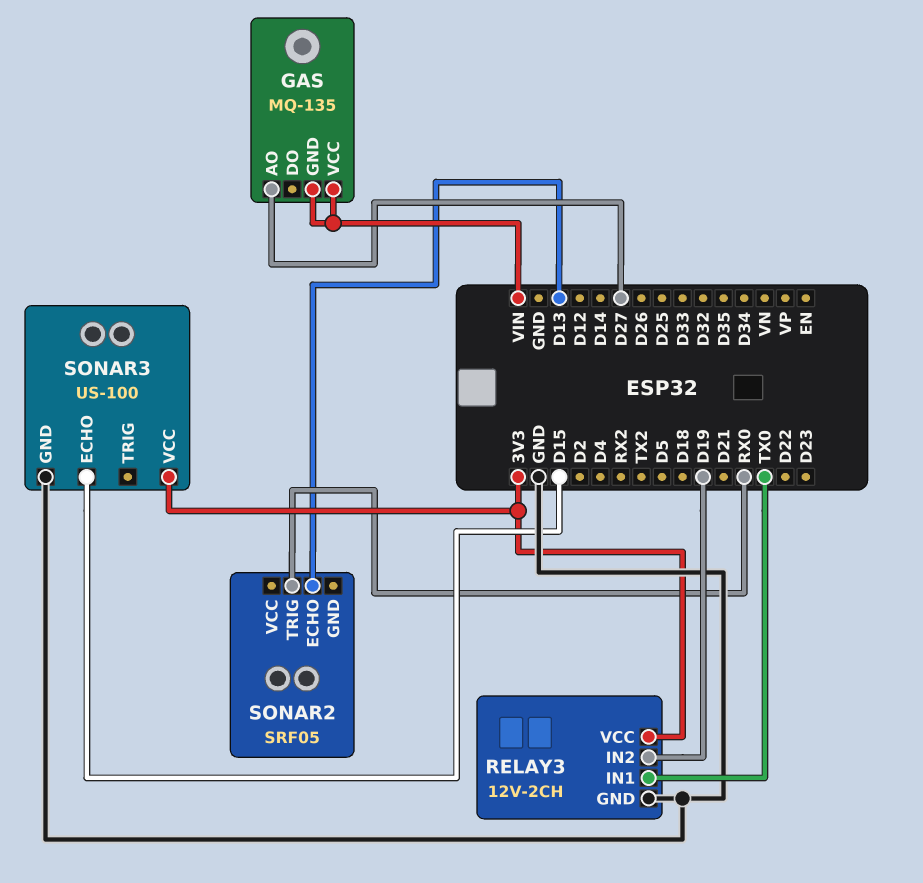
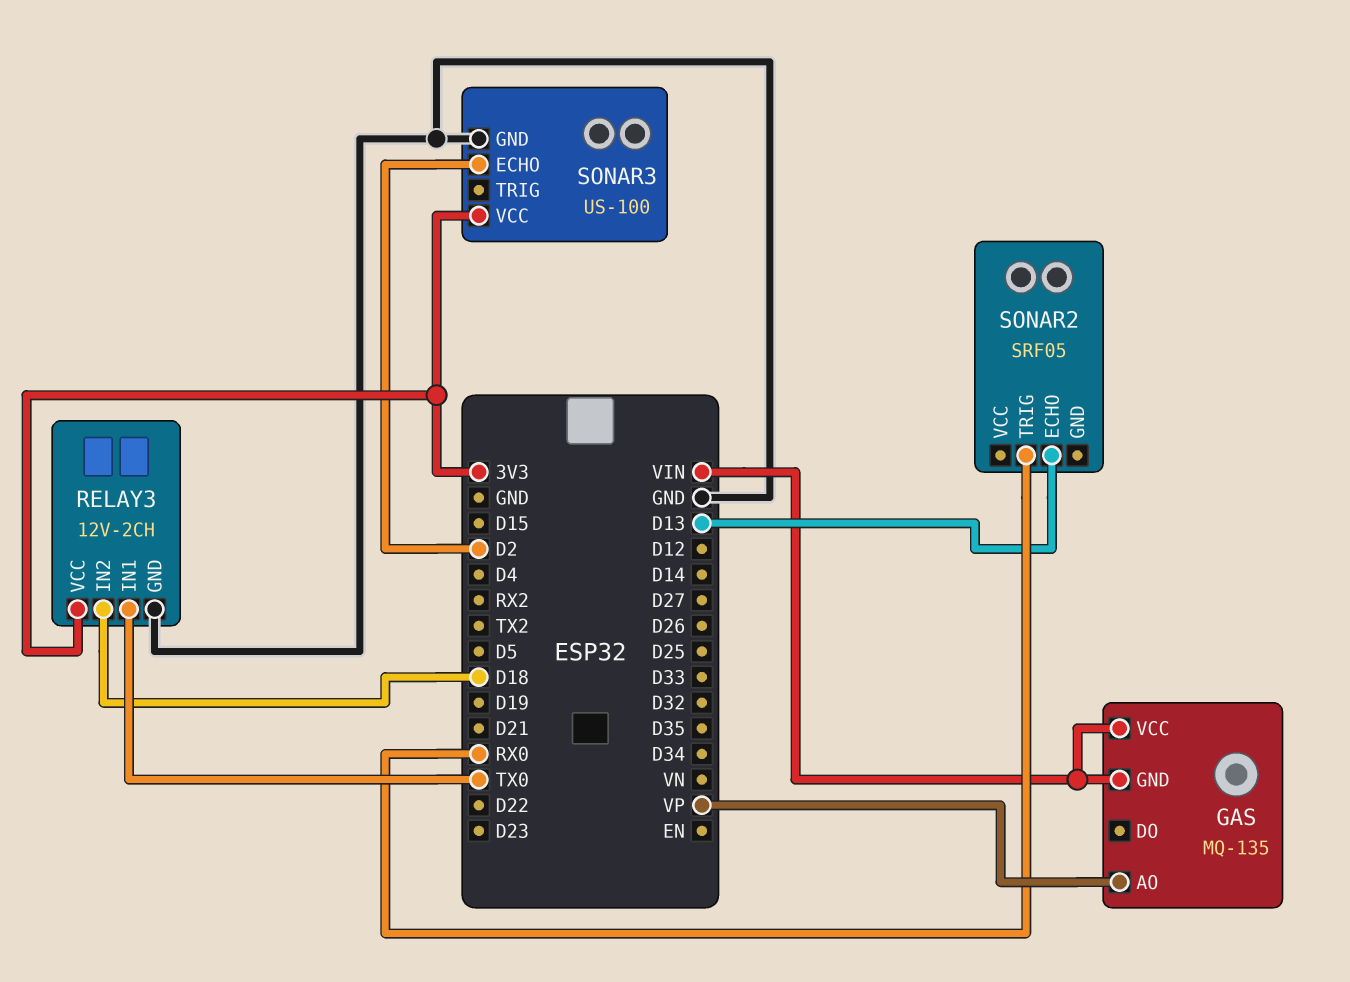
GAS pin AO: D27 -> VP
RELAY3 pin IN2: D19 -> D18
SONAR3 pin ECHO: D15 -> D2

